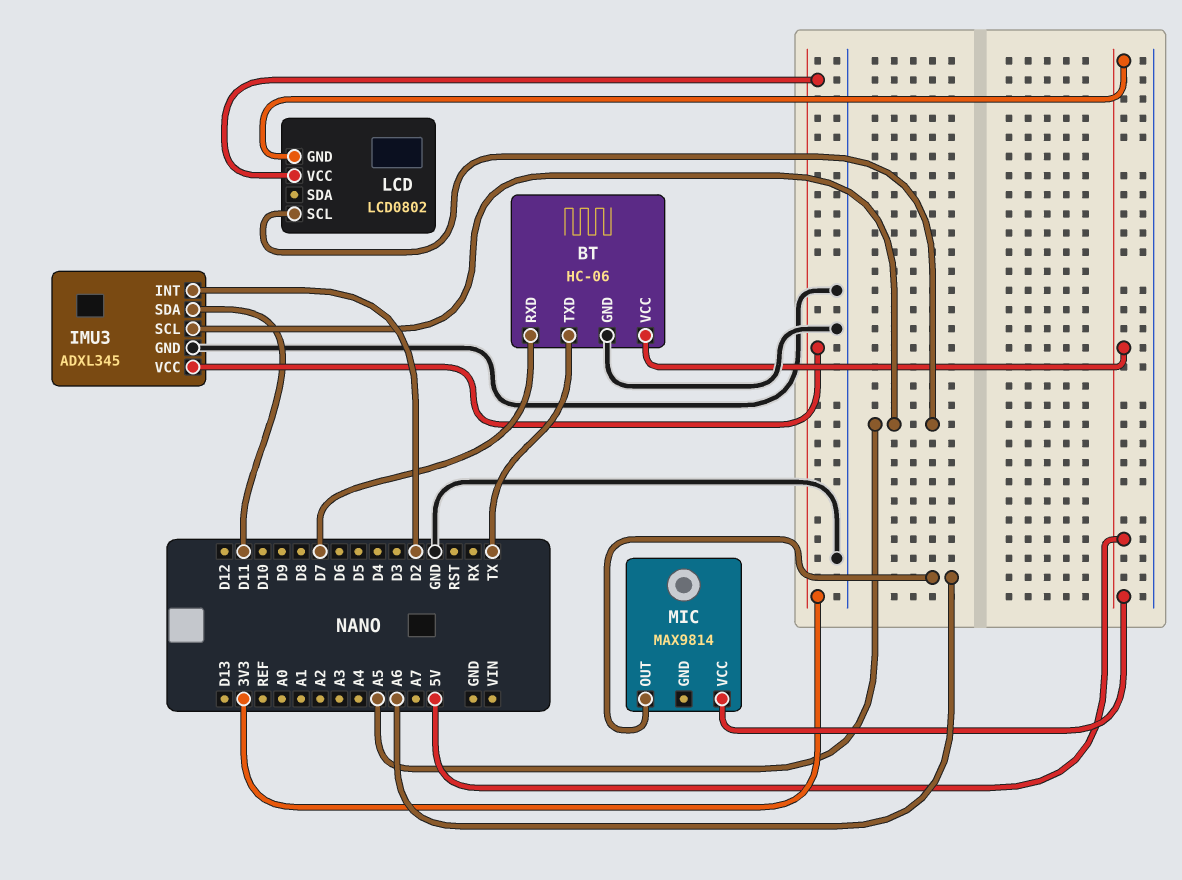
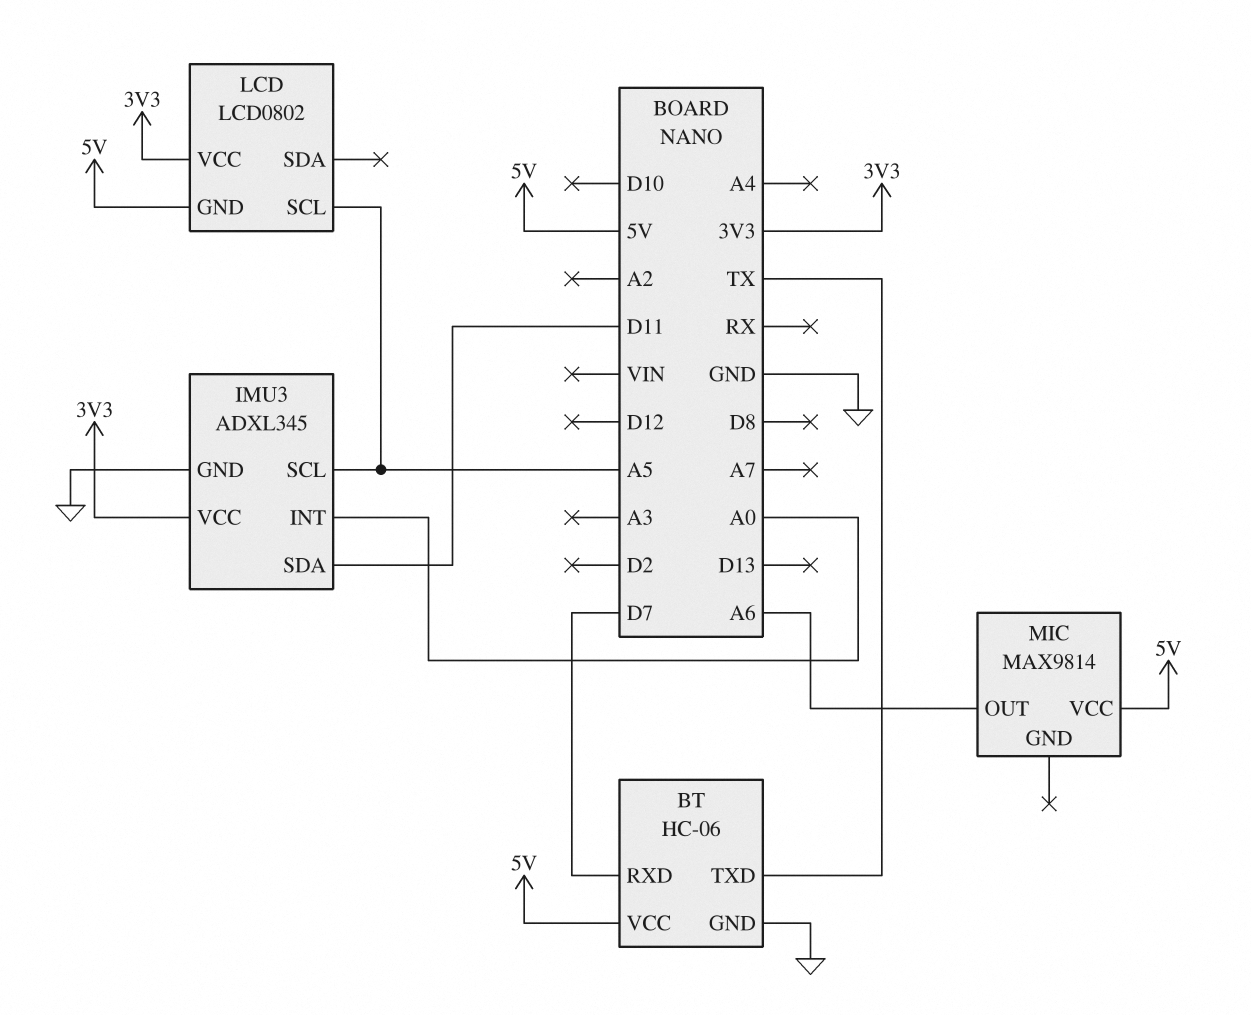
IMU3 pin INT: D2 -> A0

